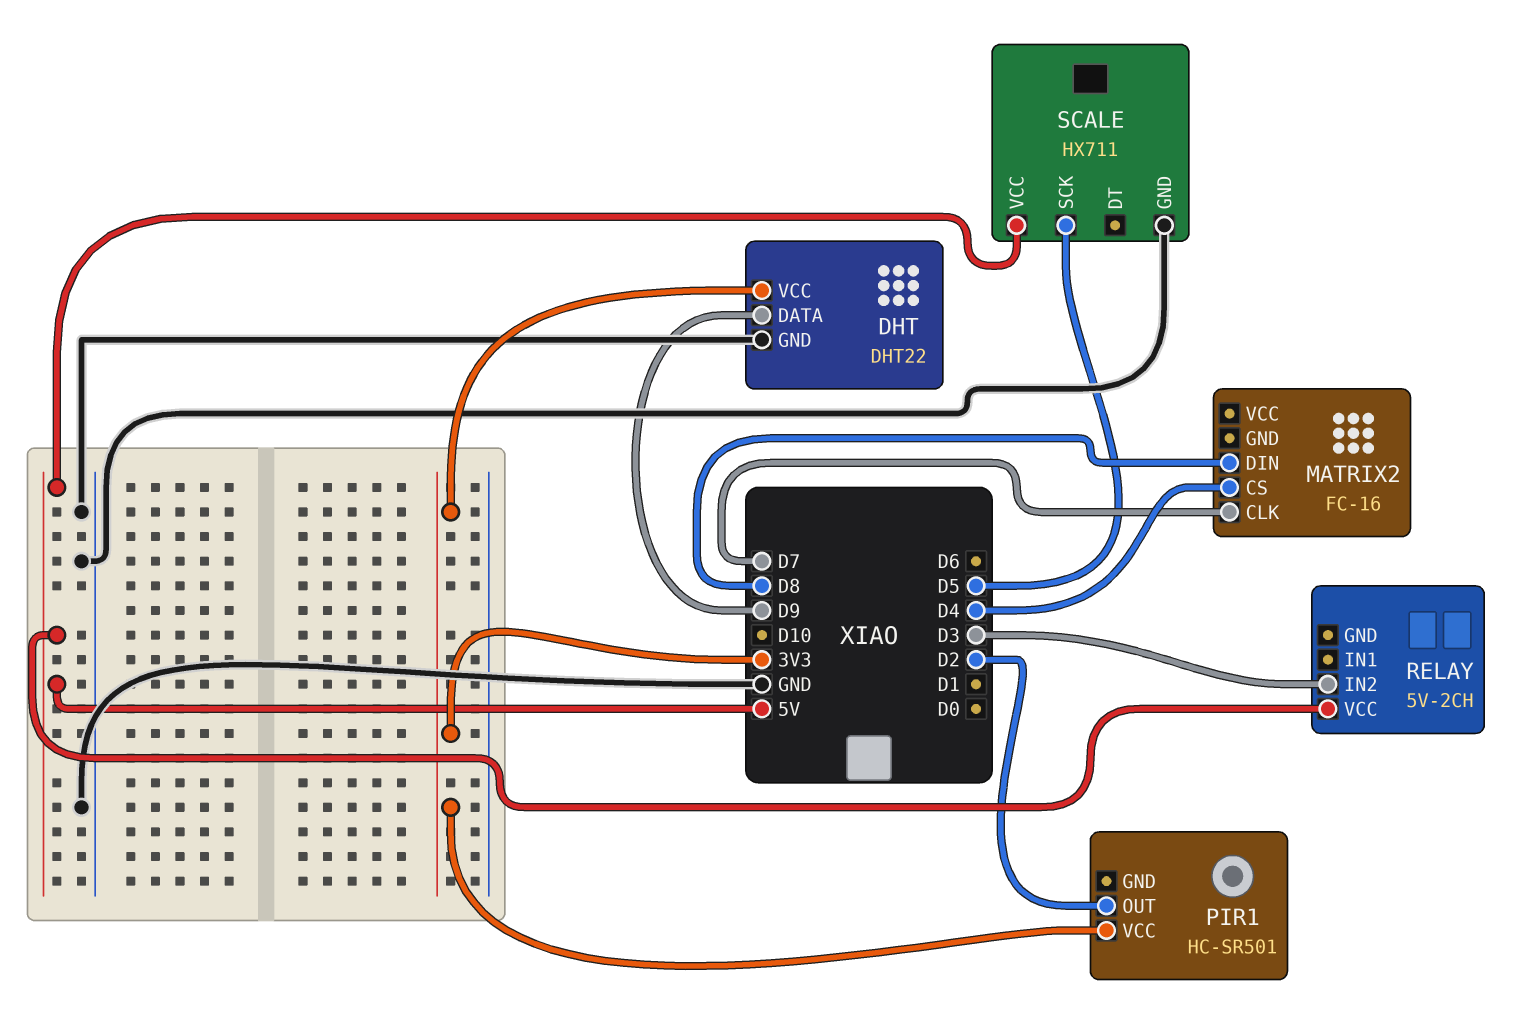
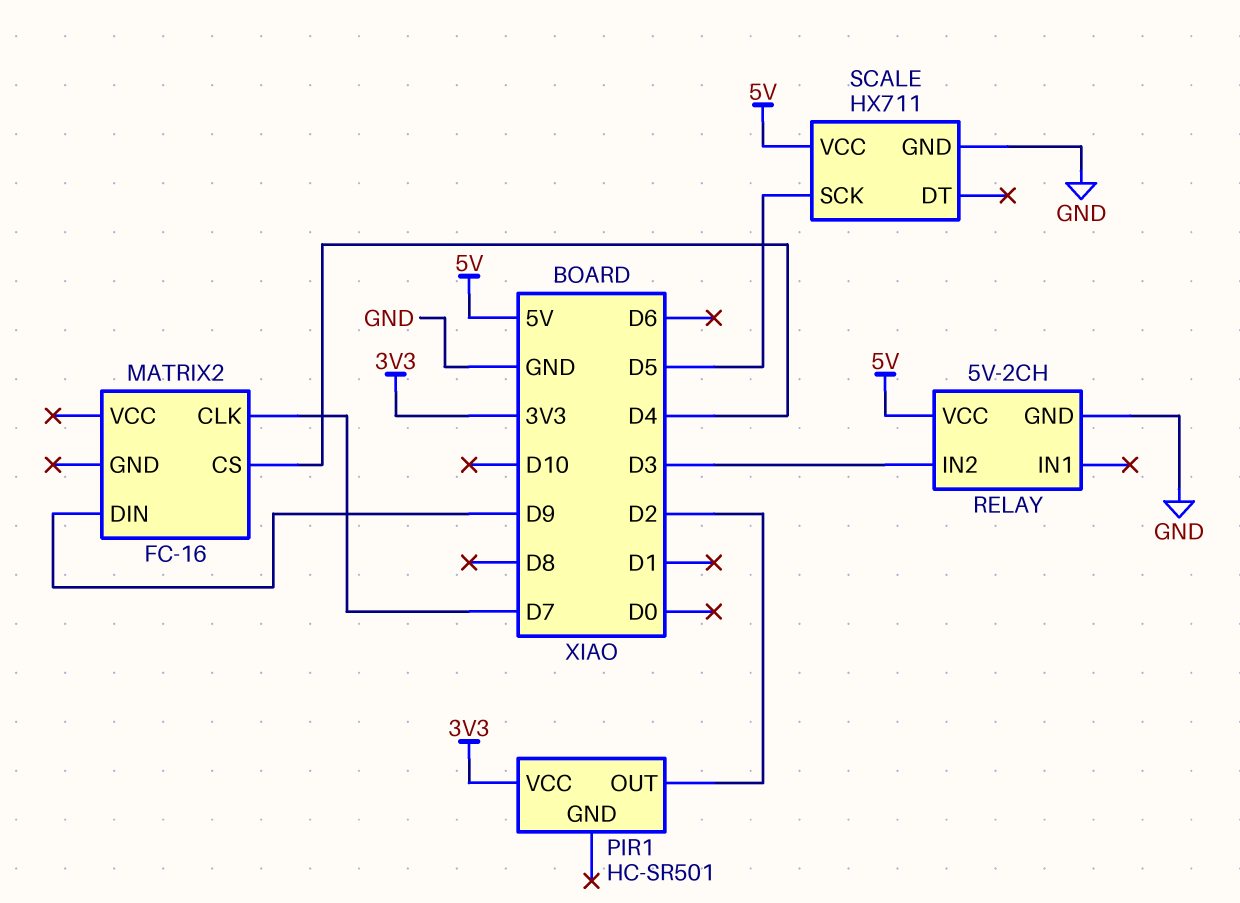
DHT: DHT22 -> none
DHT pin DATA: D9 -> none
DHT pin GND: GND -> none
DHT pin VCC: 3V3 -> none
MATRIX2 pin DIN: D8 -> D9
RELAY pin GND: none -> GND

